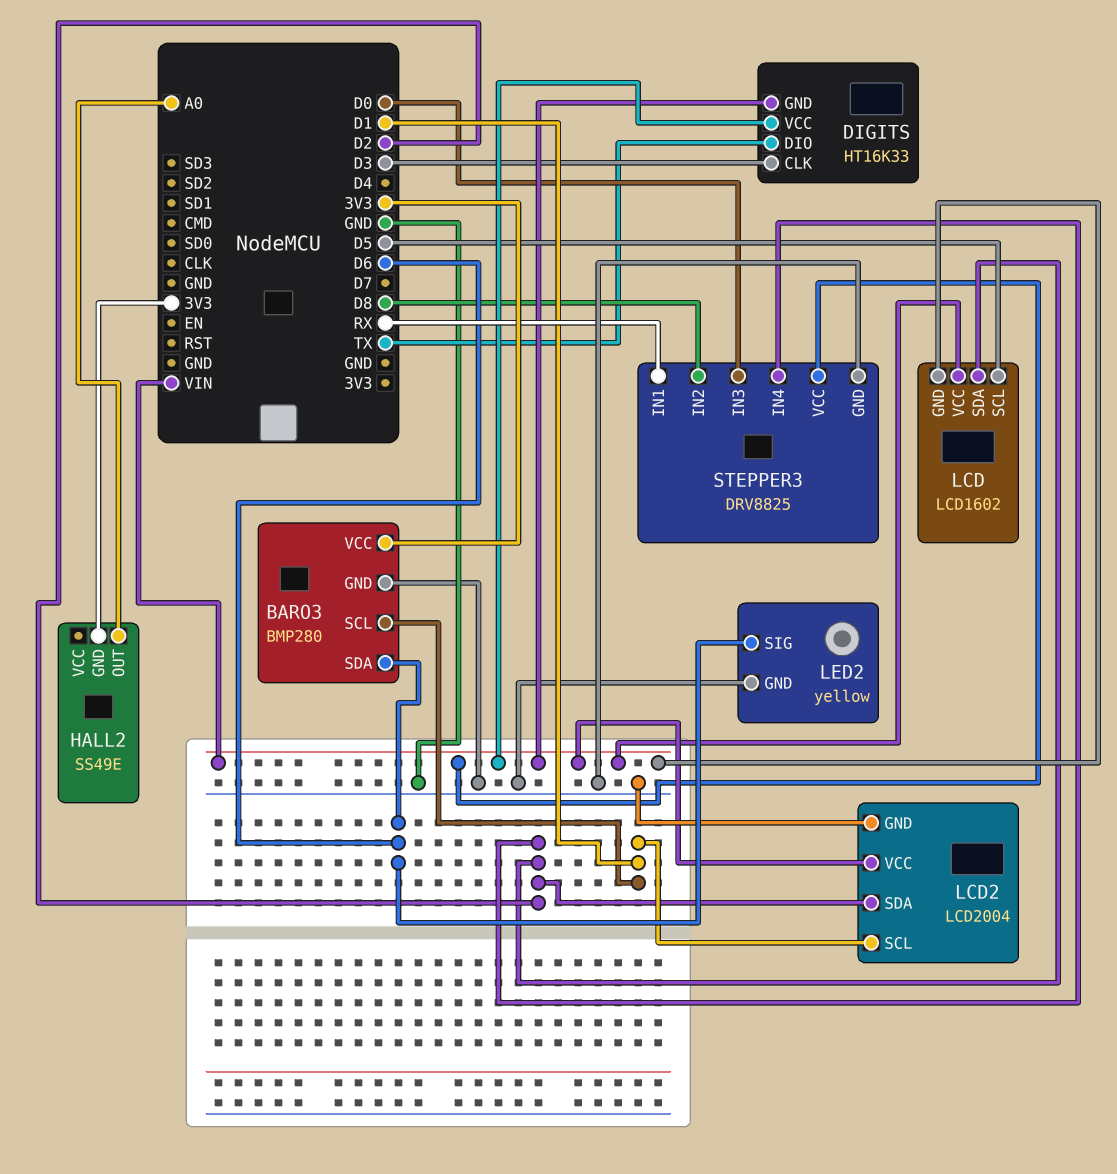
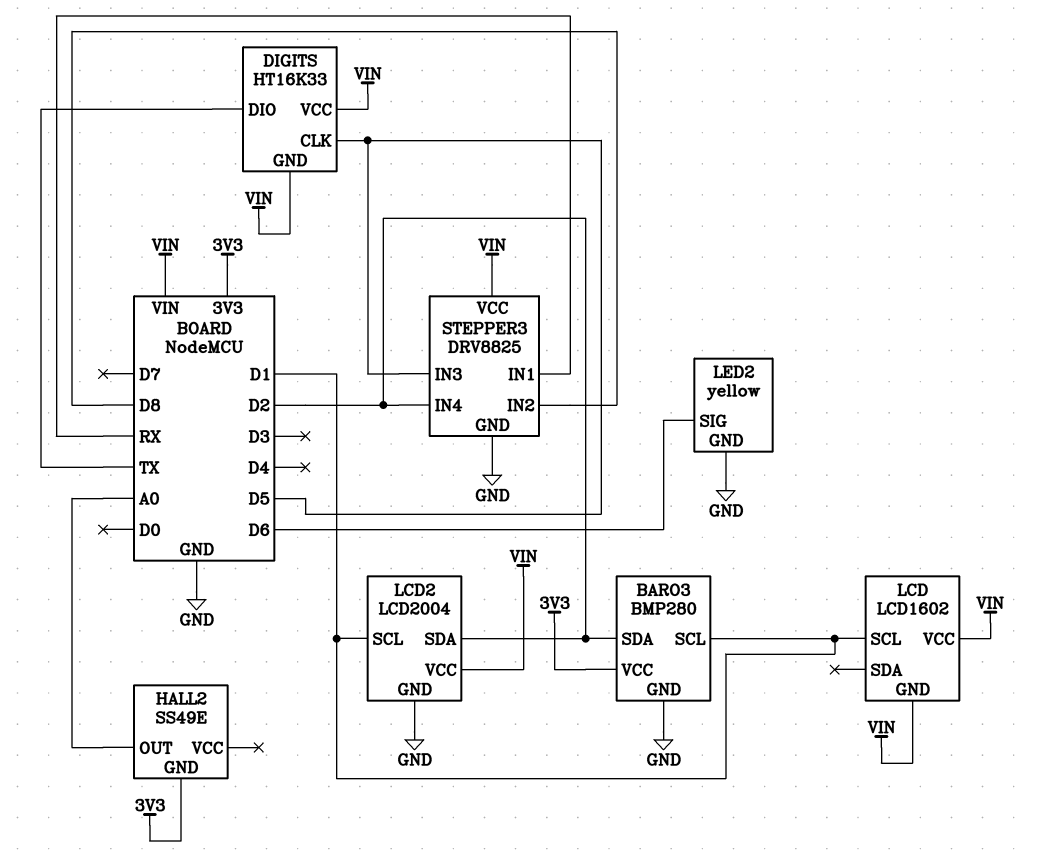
BARO3 pin SDA: D6 -> D2
DIGITS pin CLK: D3 -> D5
LCD pin SCL: D5 -> D1
LCD pin SDA: D2 -> none
STEPPER3 pin IN3: D0 -> D5

